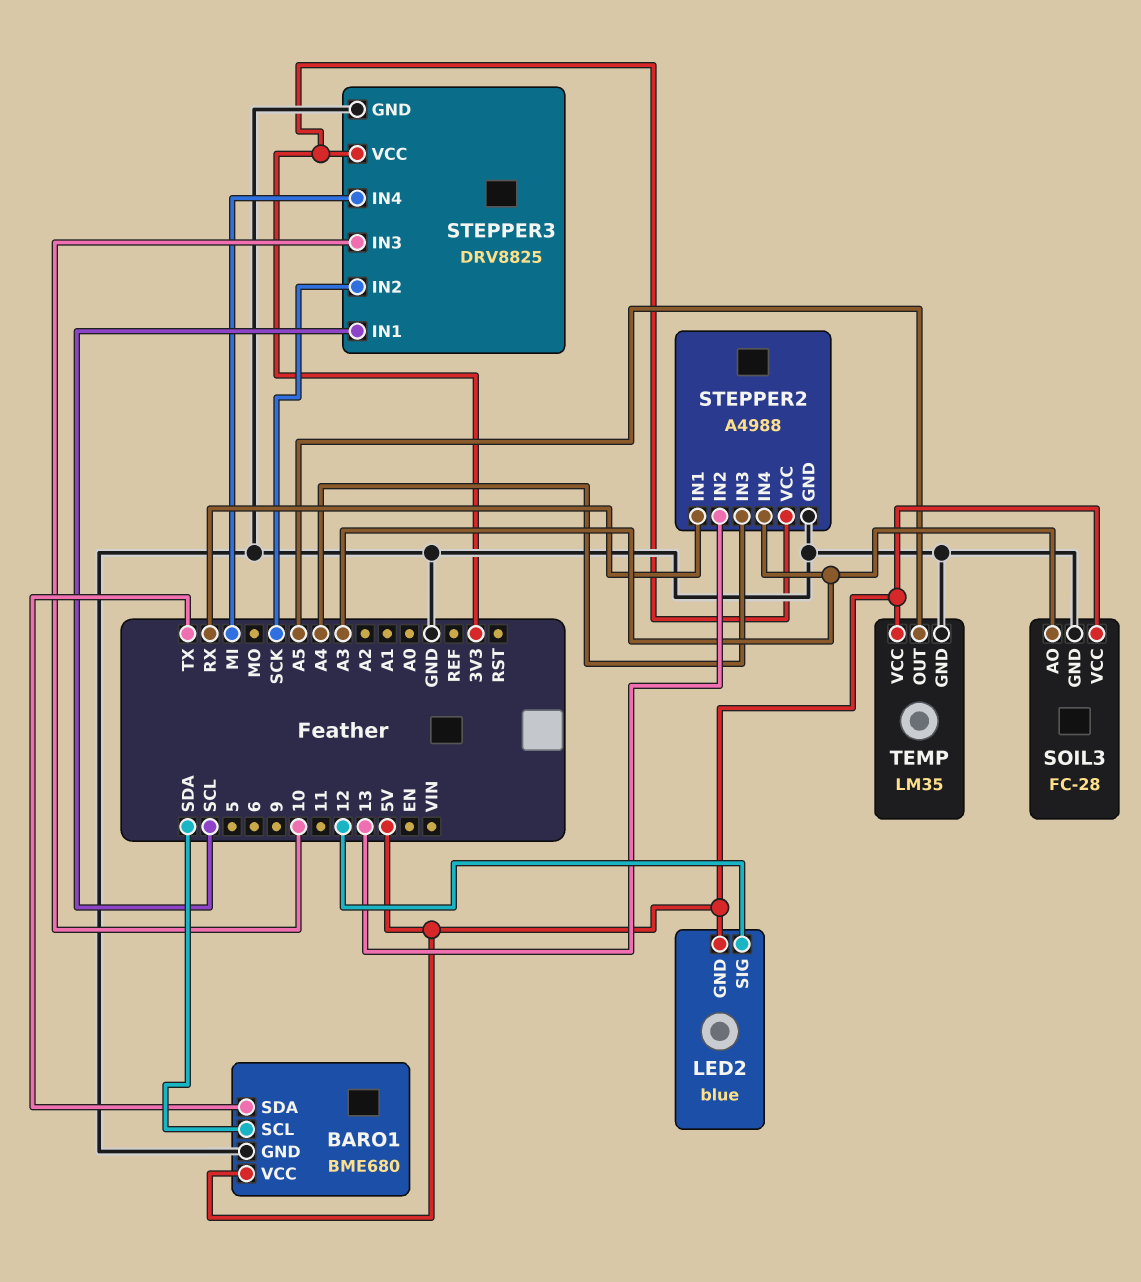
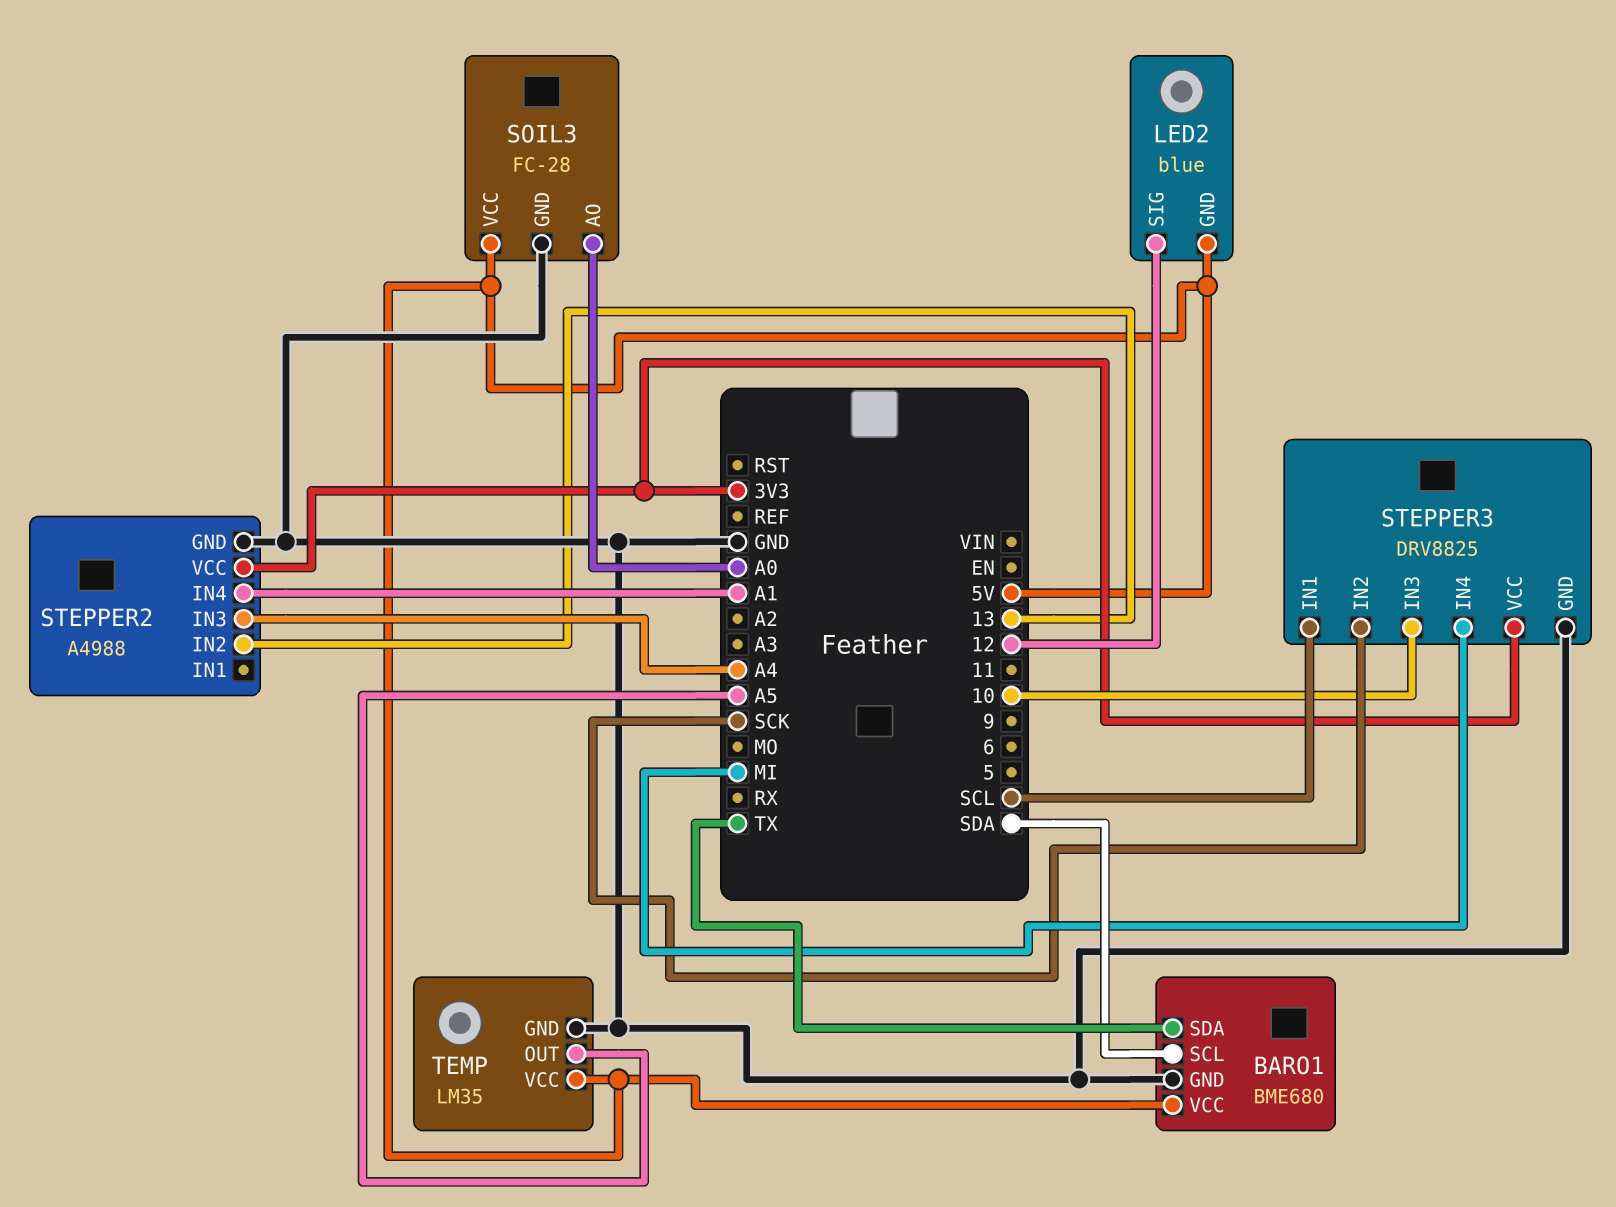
SOIL3 pin AO: A3 -> A0
STEPPER2 pin IN1: RX -> none
STEPPER2 pin IN4: A3 -> A1

